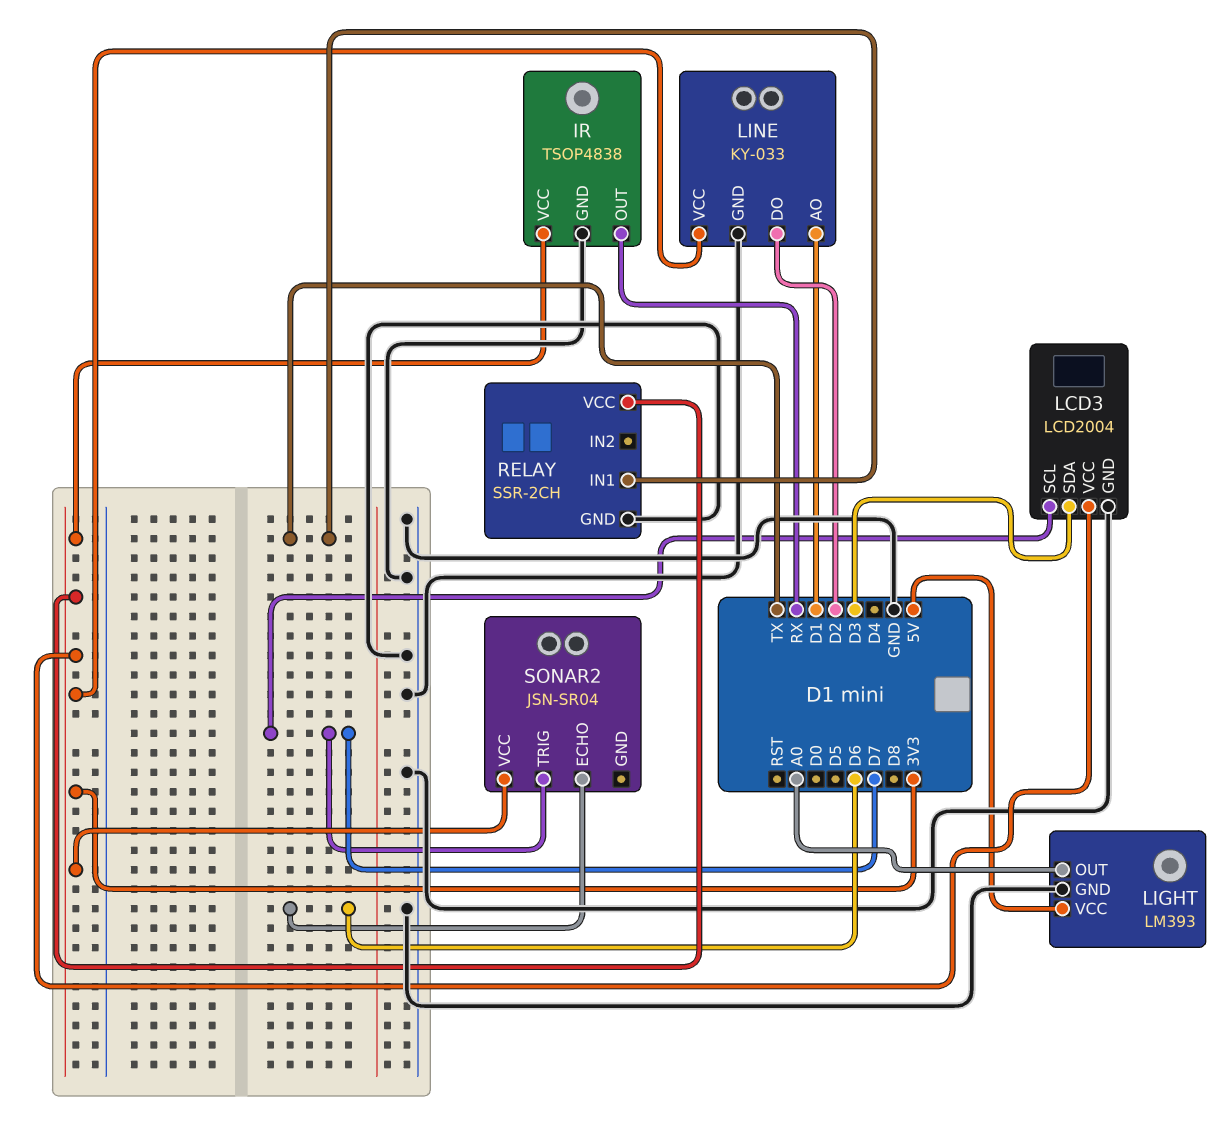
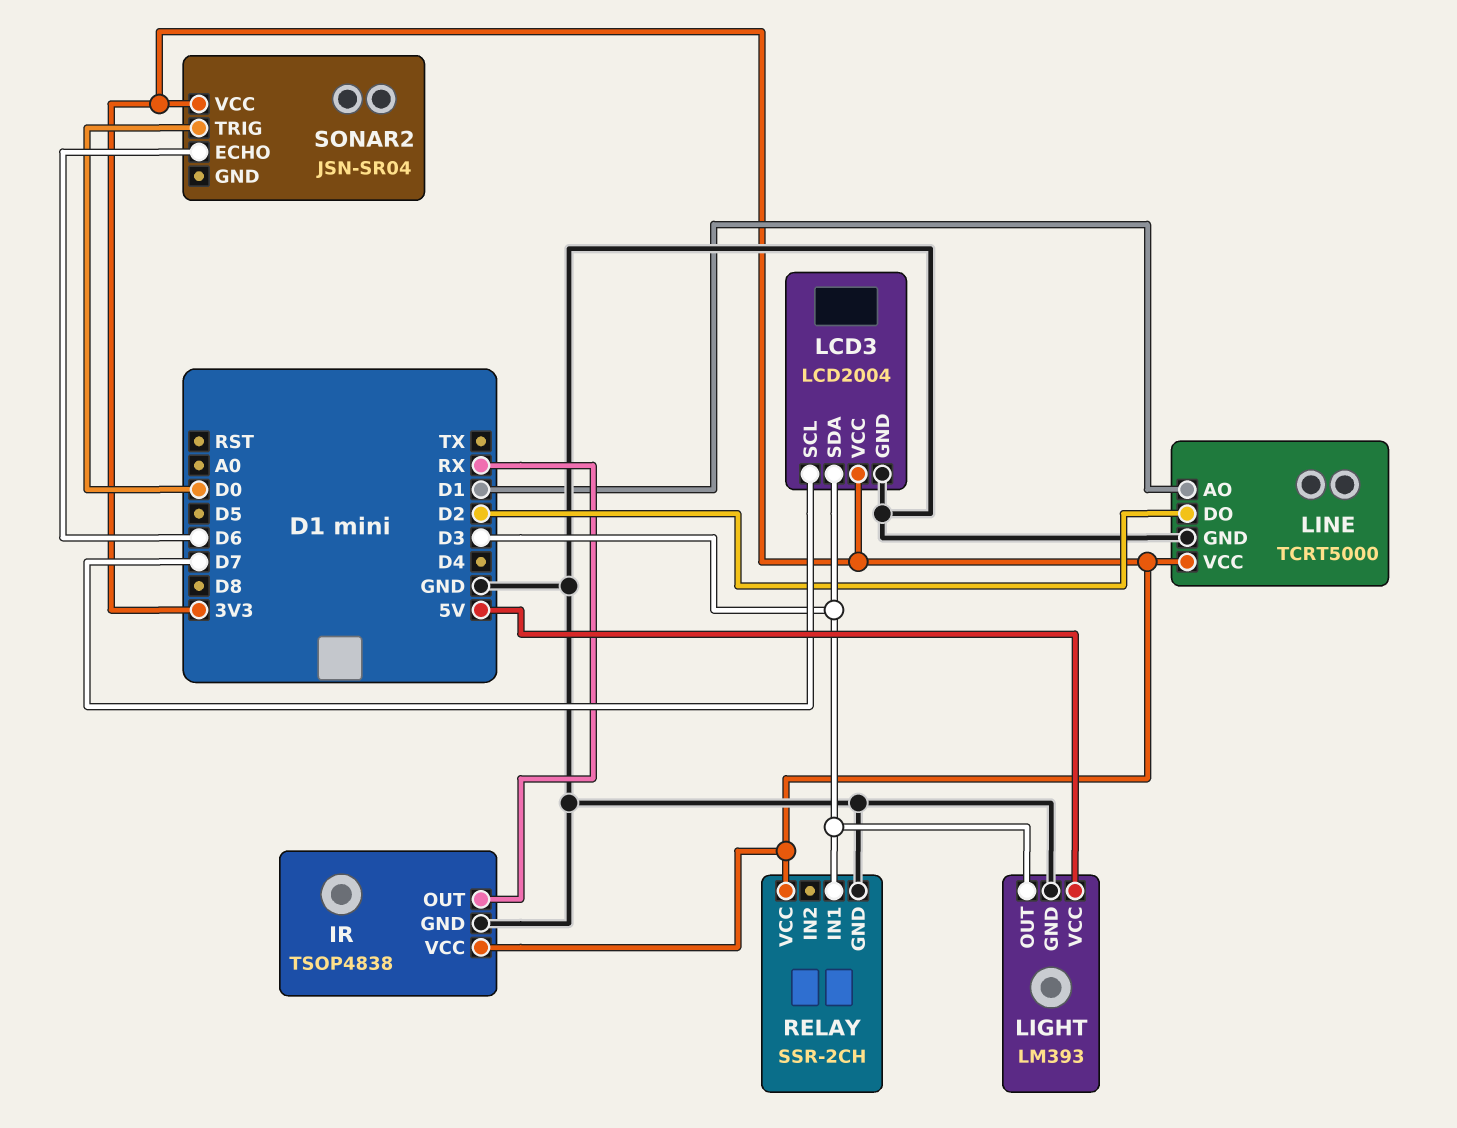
LIGHT pin OUT: A0 -> D3
LINE: KY-033 -> TCRT5000
RELAY pin IN1: TX -> D3
SONAR2 pin TRIG: D7 -> D0

